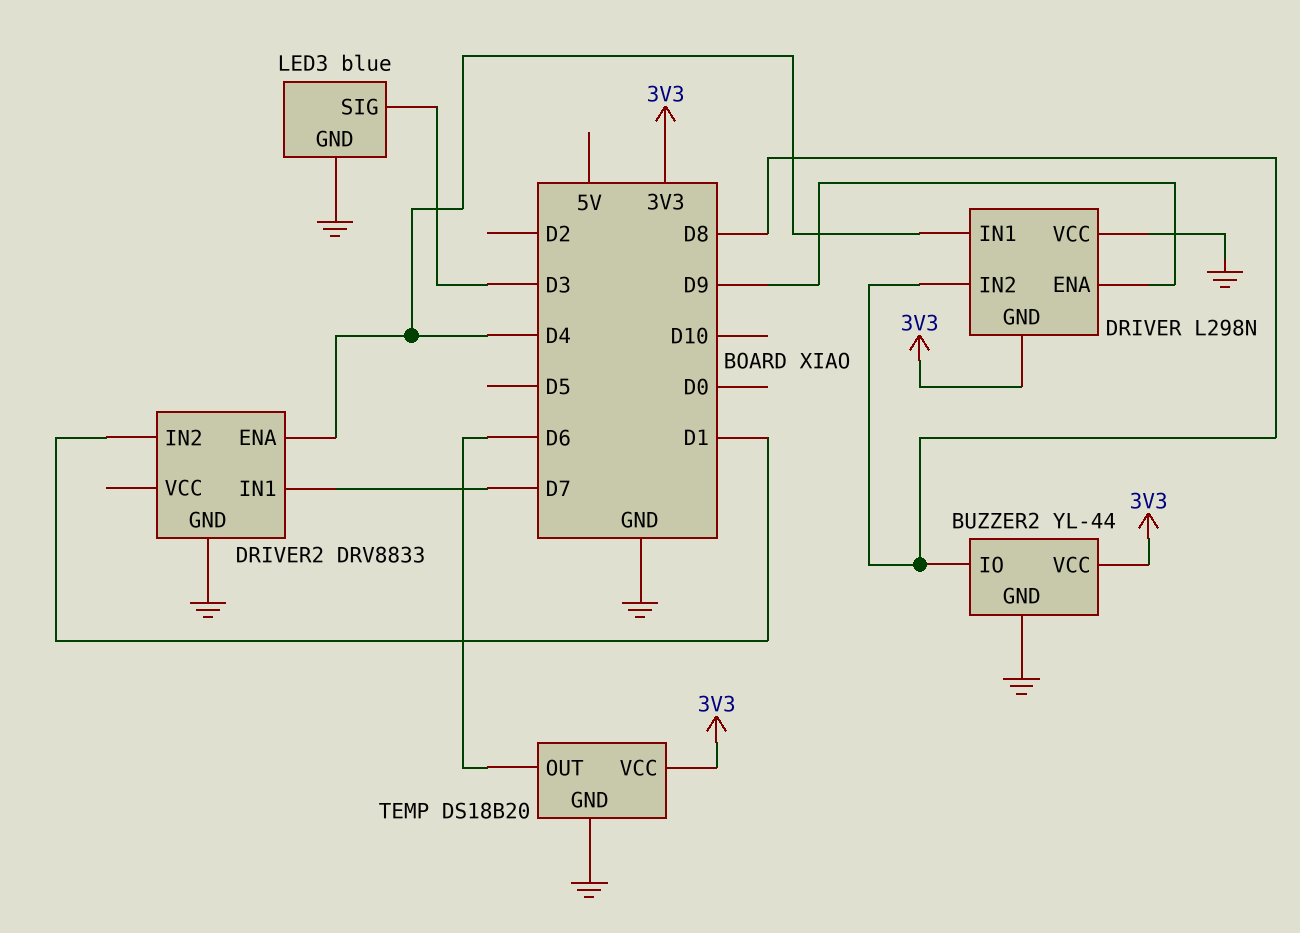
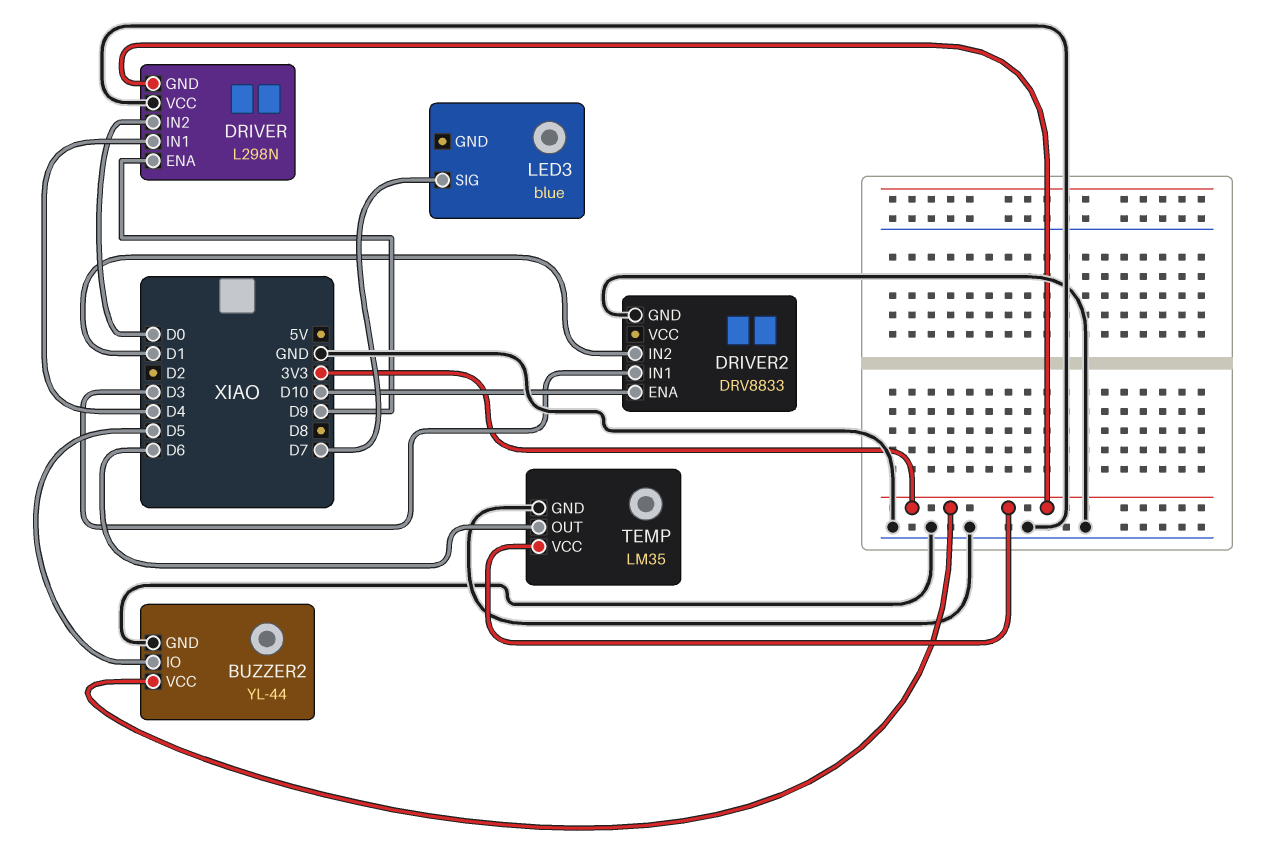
BUZZER2 pin IO: D8 -> D5
DRIVER pin IN2: D8 -> D0
DRIVER2 pin ENA: D4 -> D10
DRIVER2 pin IN1: D7 -> D3
LED3 pin GND: GND -> none
LED3 pin SIG: D3 -> D7
TEMP: DS18B20 -> LM35

